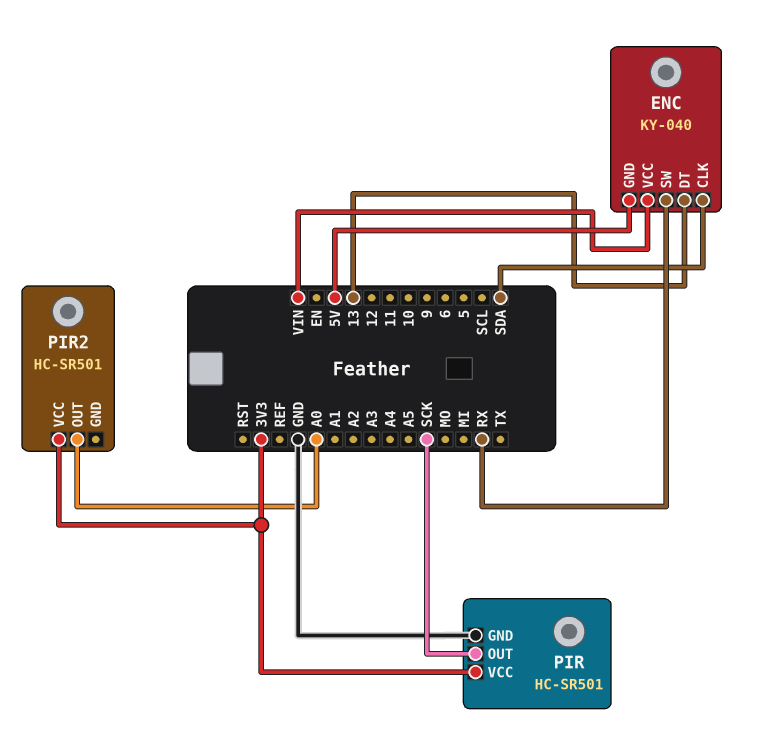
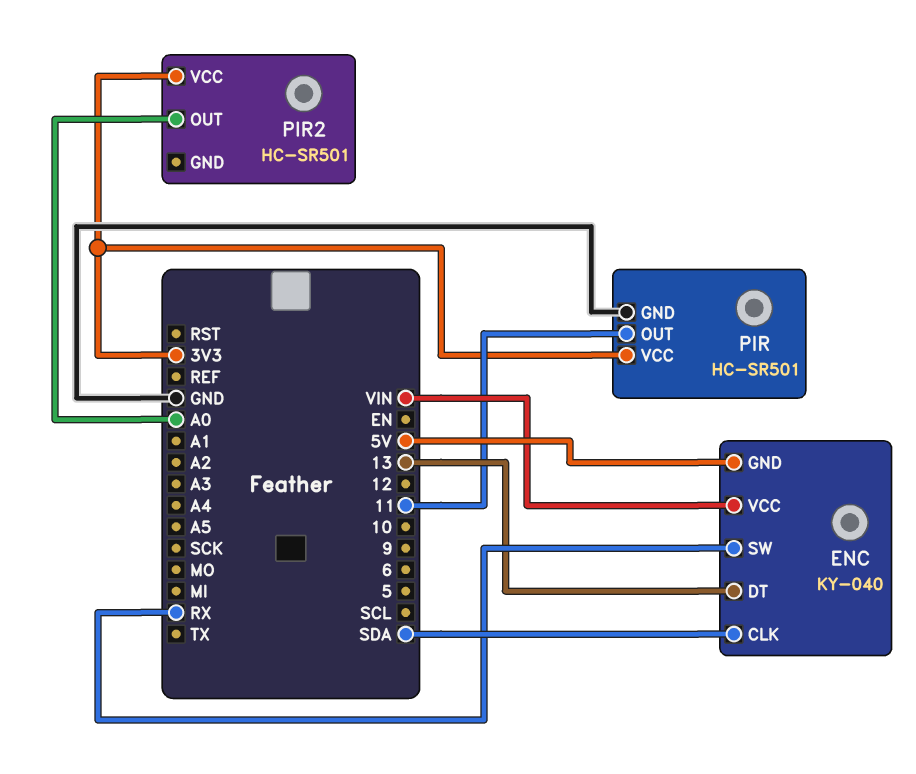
PIR pin OUT: SCK -> 11

